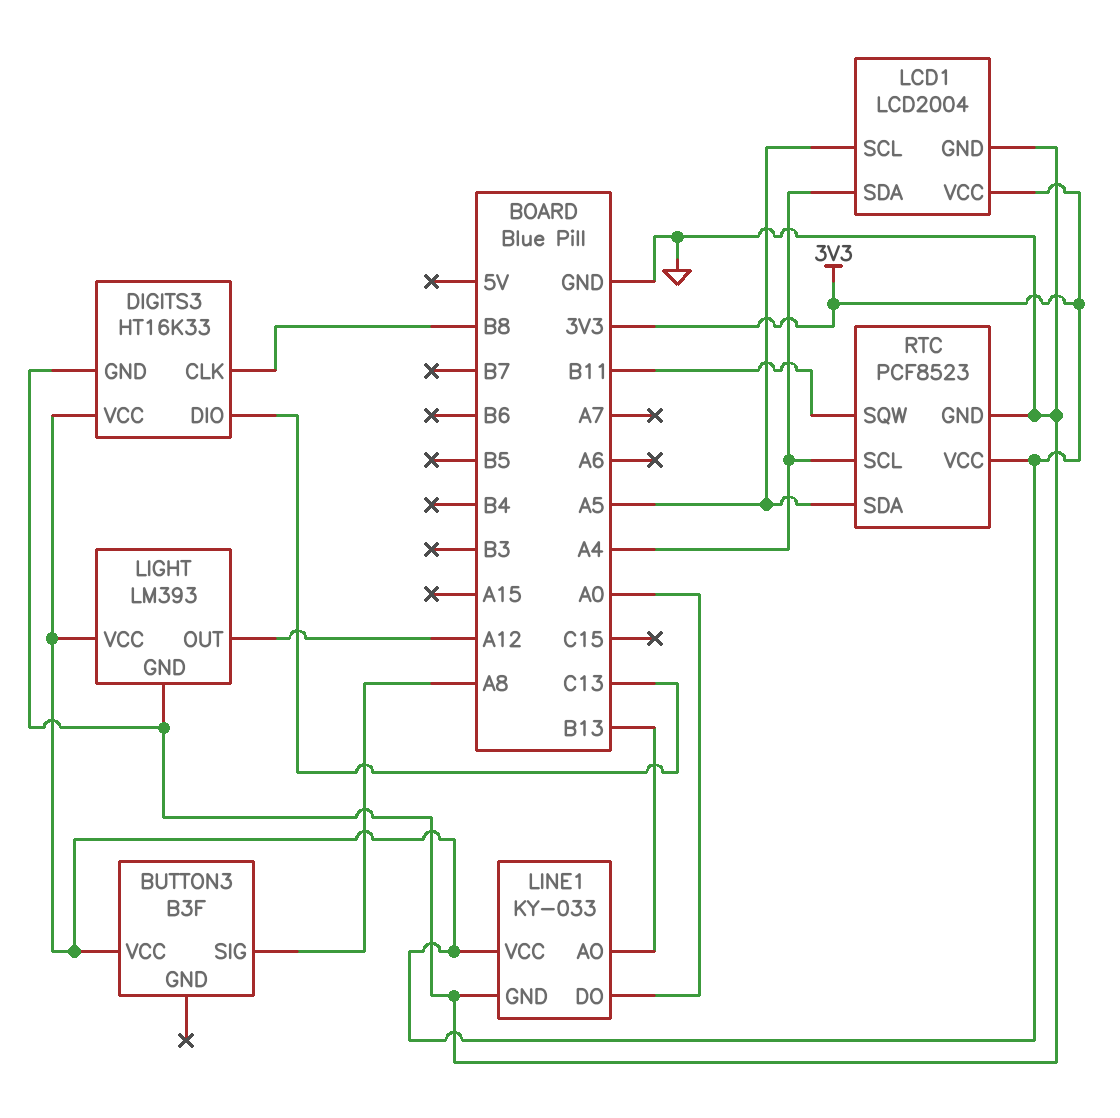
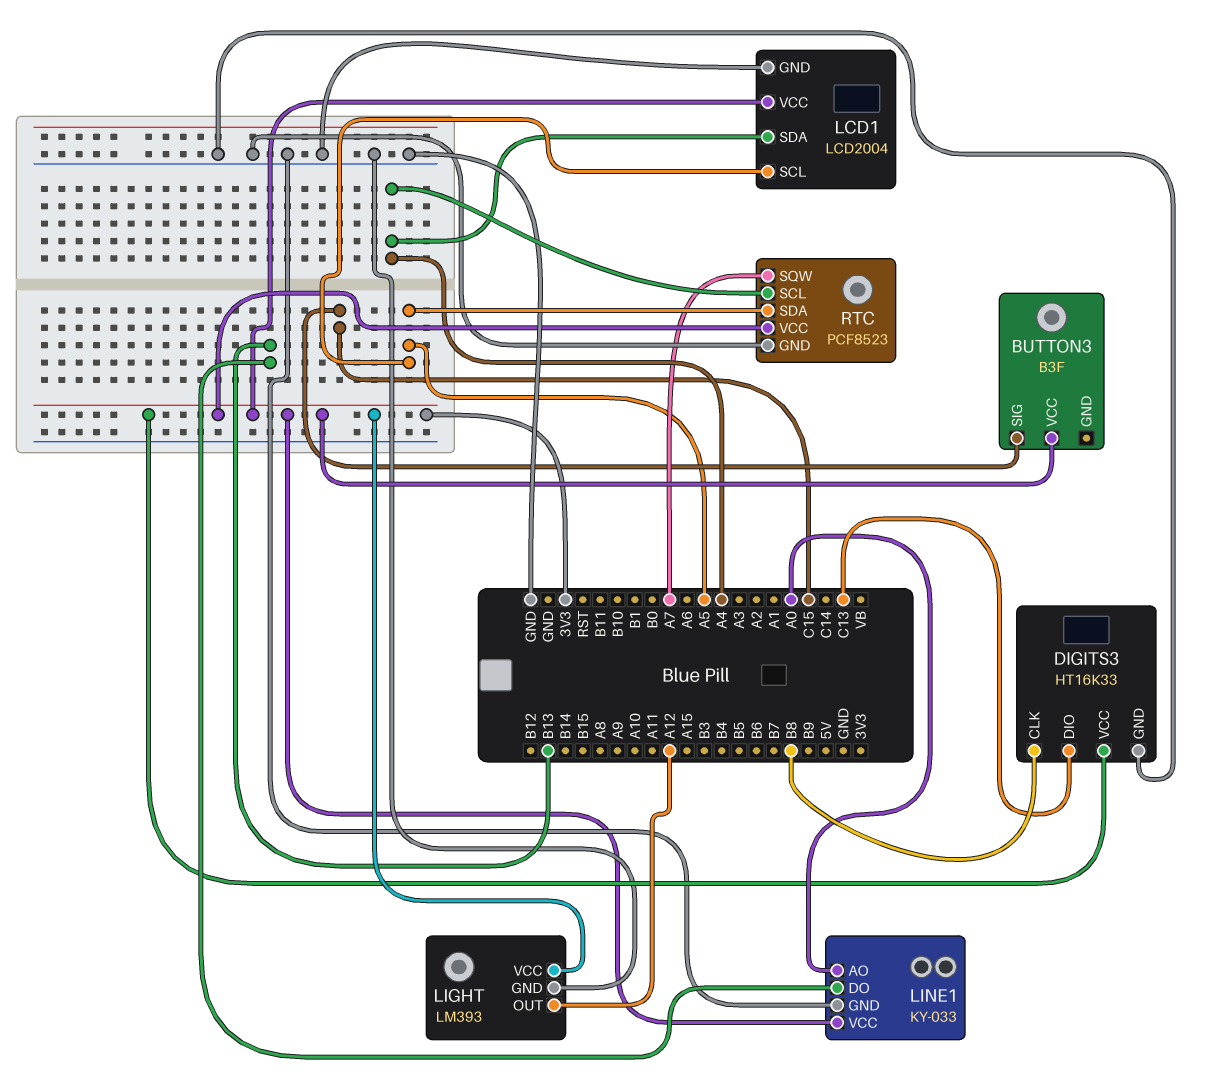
BUTTON3 pin SIG: A8 -> C15
LINE1 pin AO: B13 -> A0
LINE1 pin DO: A0 -> B13
RTC pin SQW: B11 -> A7

